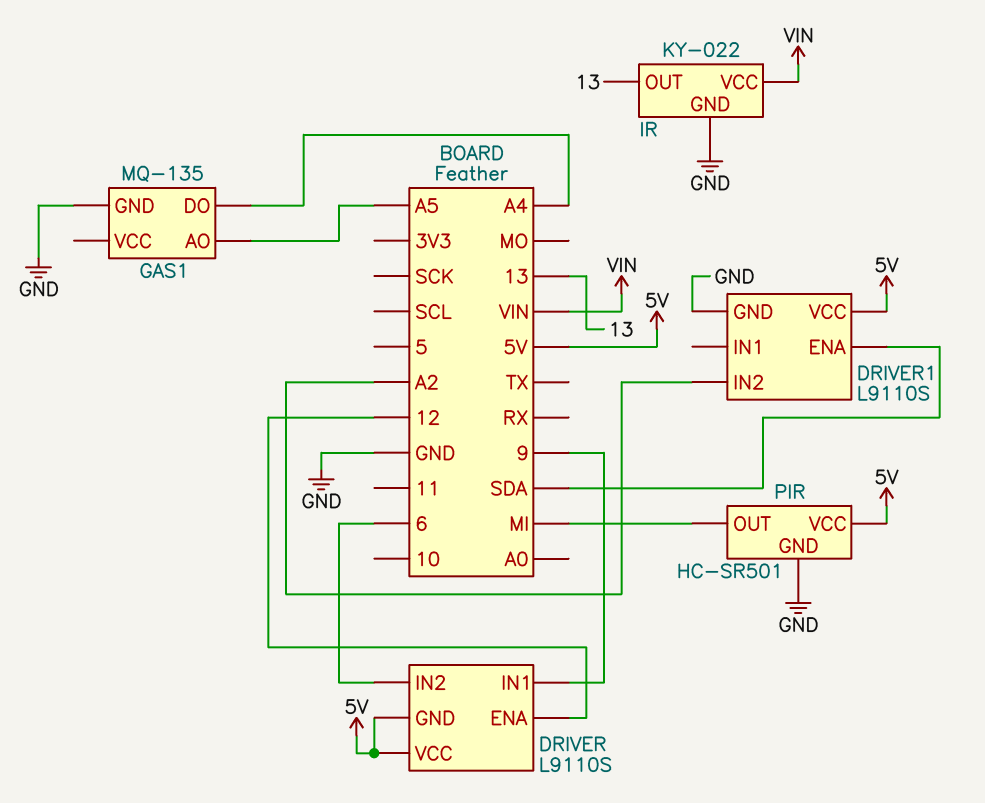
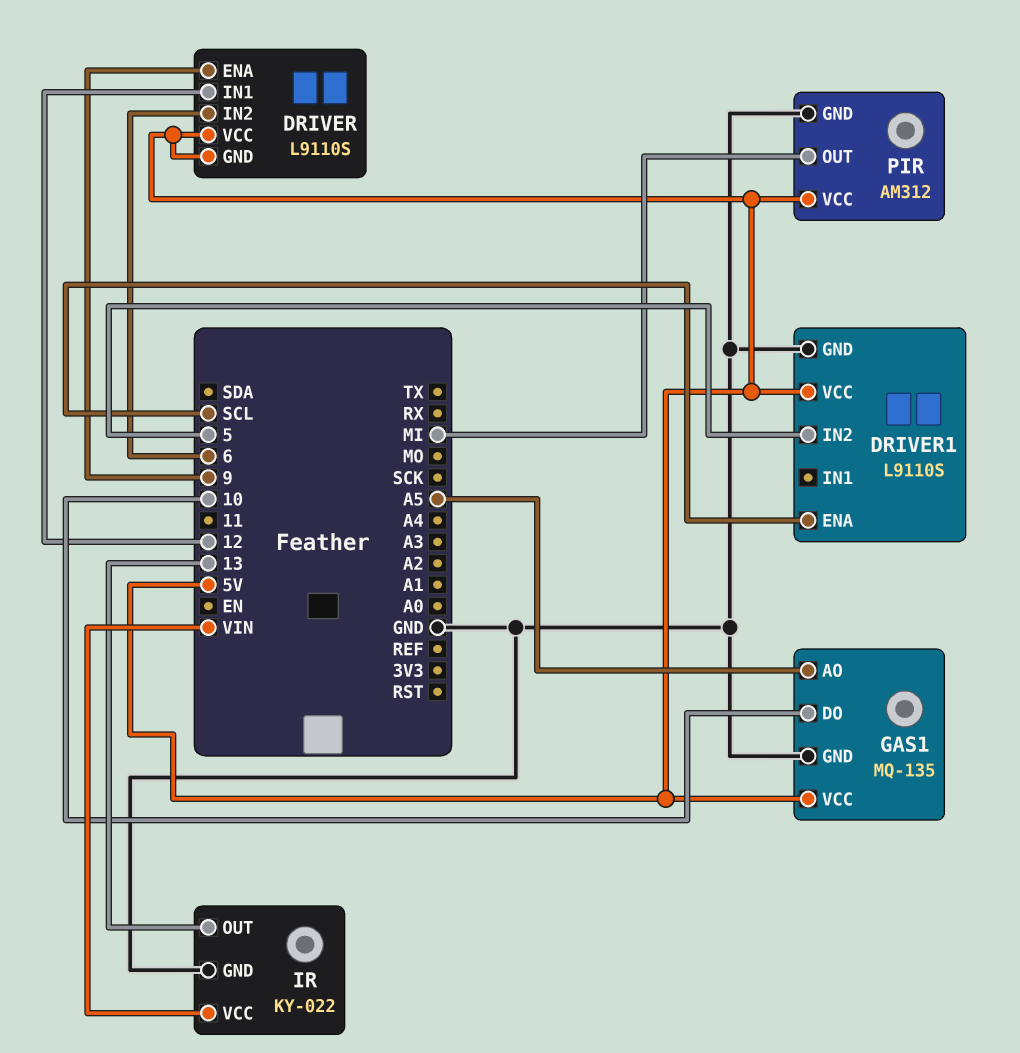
DRIVER pin ENA: 12 -> 9
DRIVER pin IN1: 9 -> 12
DRIVER1 pin ENA: SDA -> SCL
DRIVER1 pin IN2: A2 -> 5
GAS1 pin DO: A4 -> 10
GAS1 pin VCC: none -> 5V
PIR: HC-SR501 -> AM312

